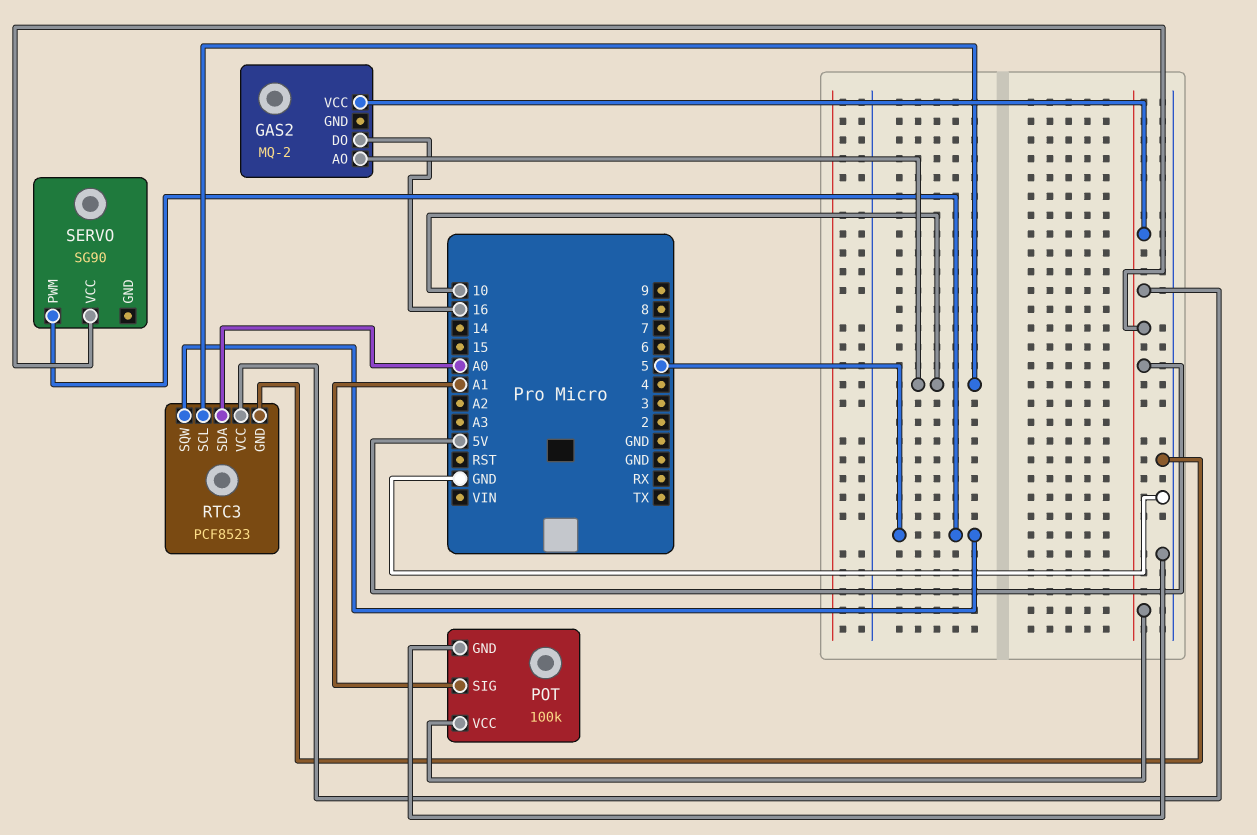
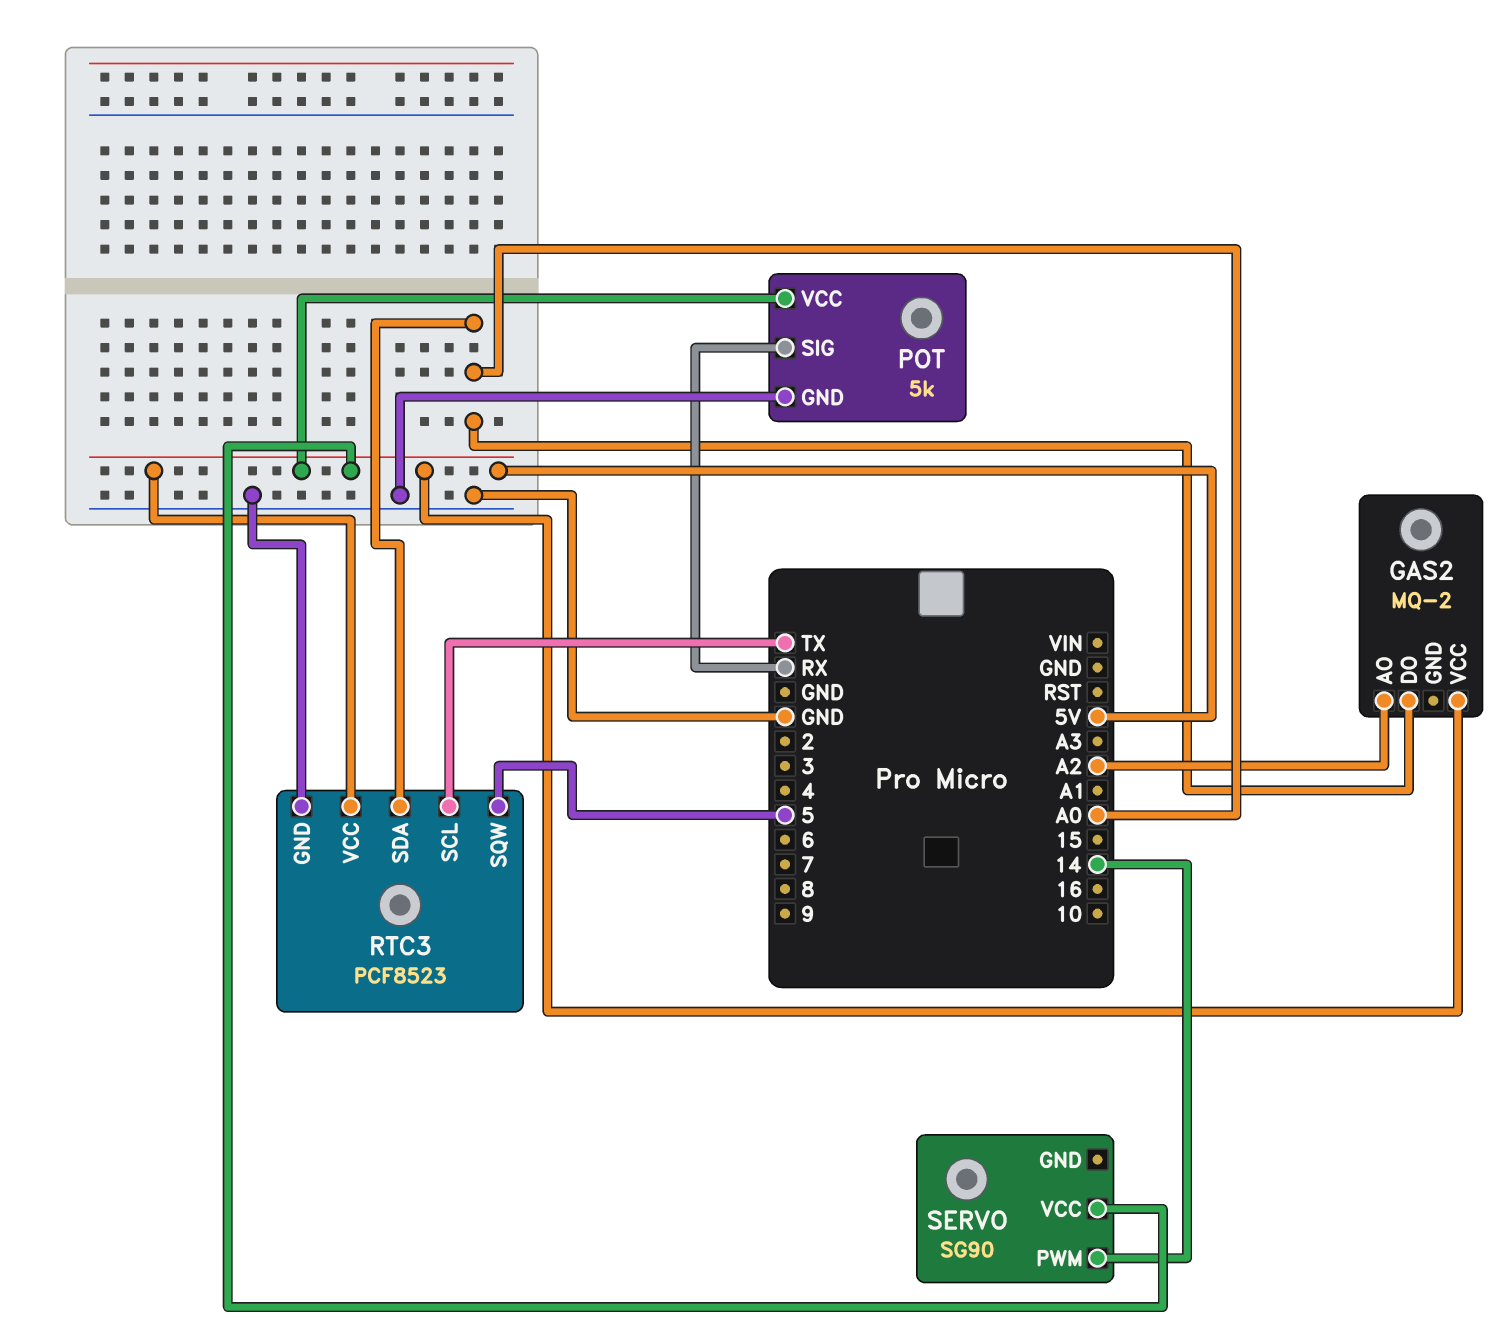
GAS2 pin AO: 10 -> A2
GAS2 pin DO: 16 -> A0
POT: 100k -> 5k
POT pin SIG: A1 -> RX
RTC3 pin SCL: 10 -> TX
SERVO pin PWM: 5 -> 14

